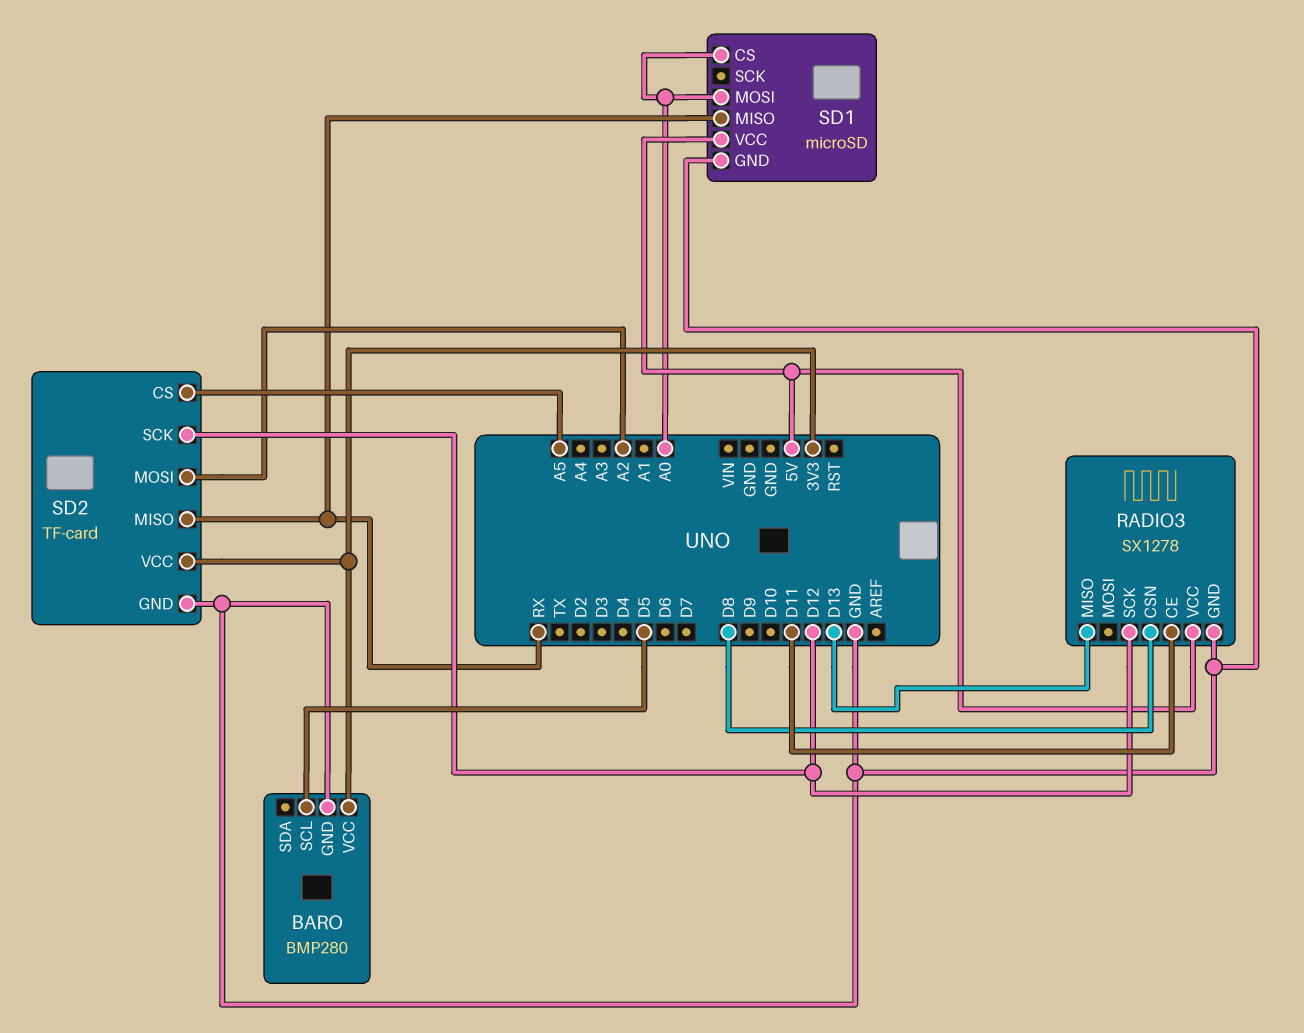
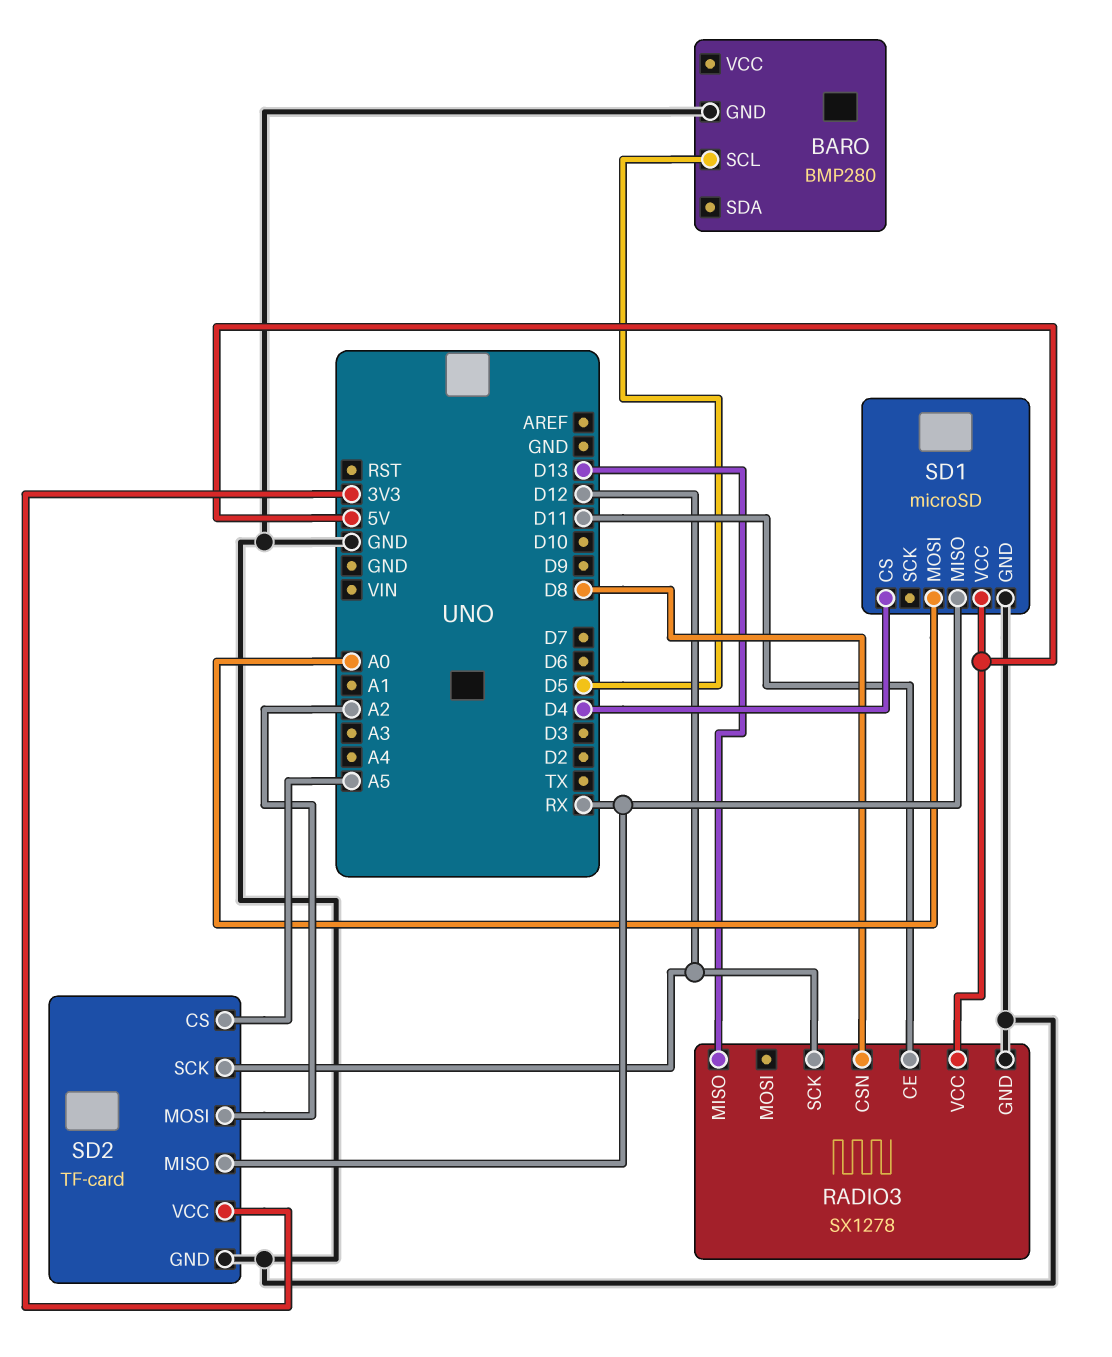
BARO pin VCC: 3V3 -> none
SD1 pin CS: A0 -> D4

